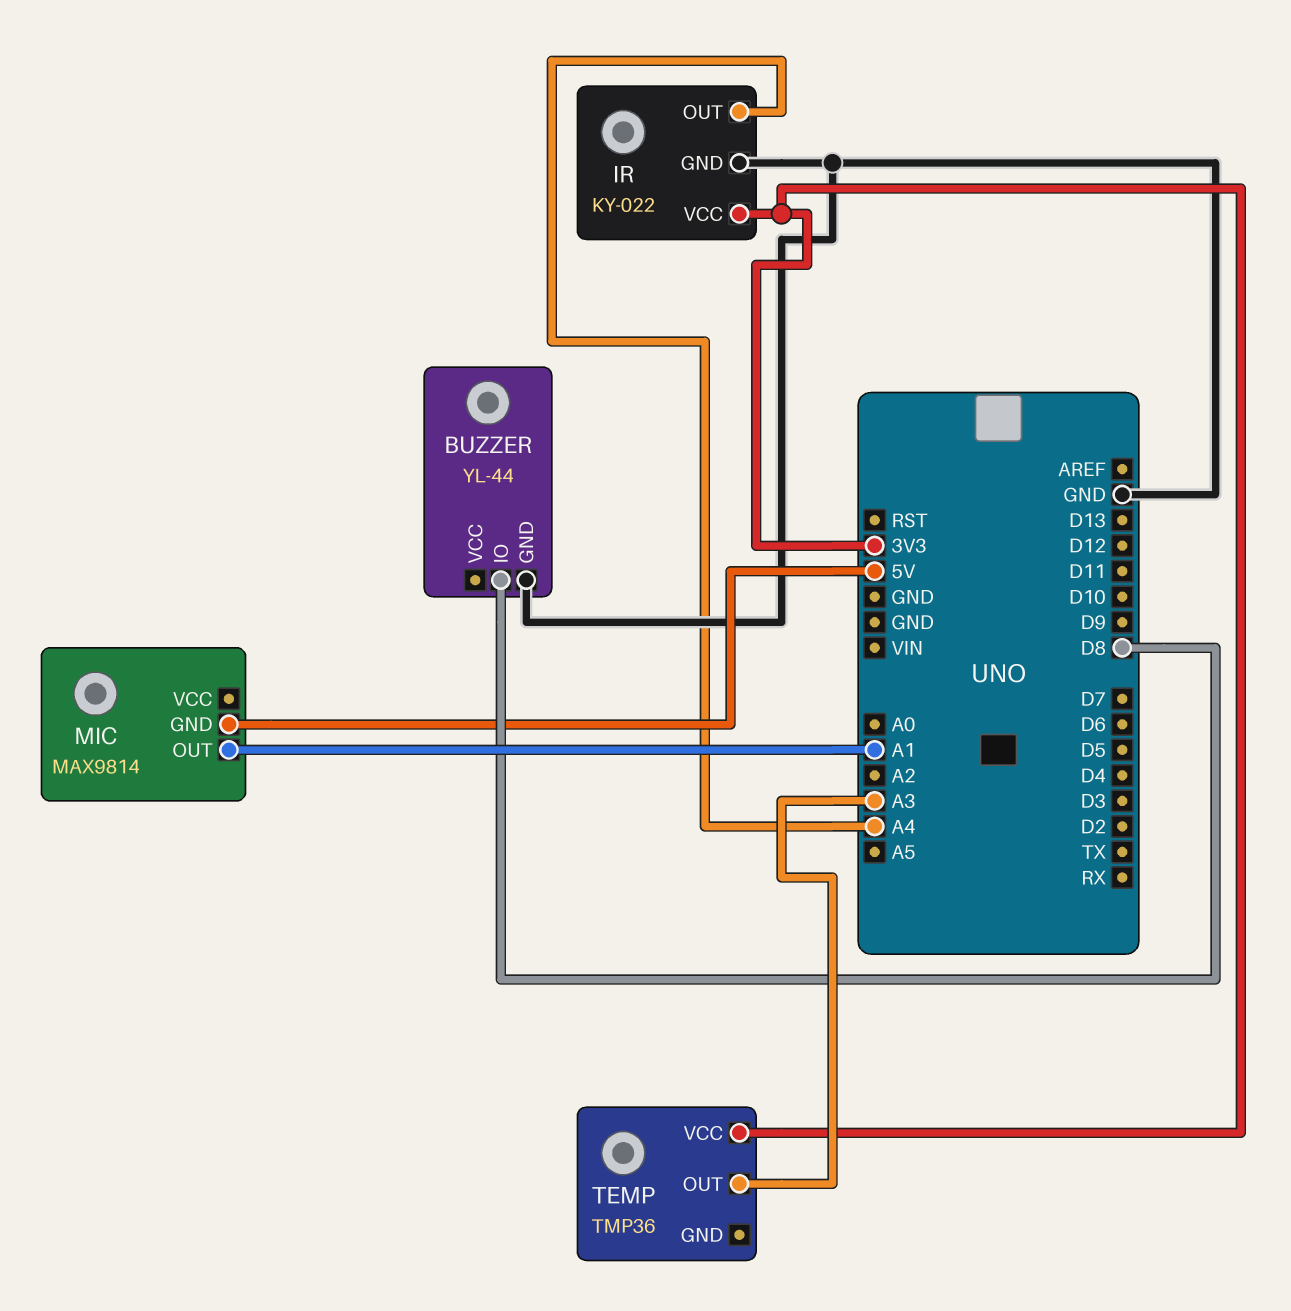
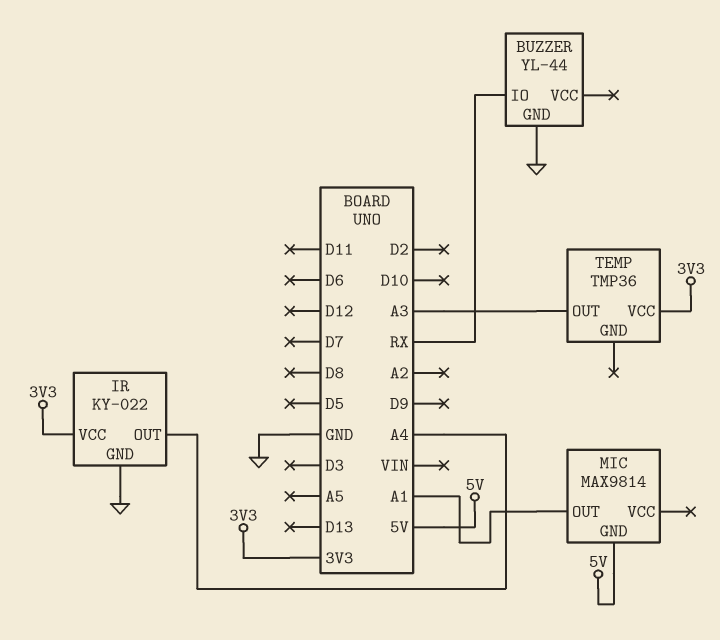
BUZZER pin IO: D8 -> RX

